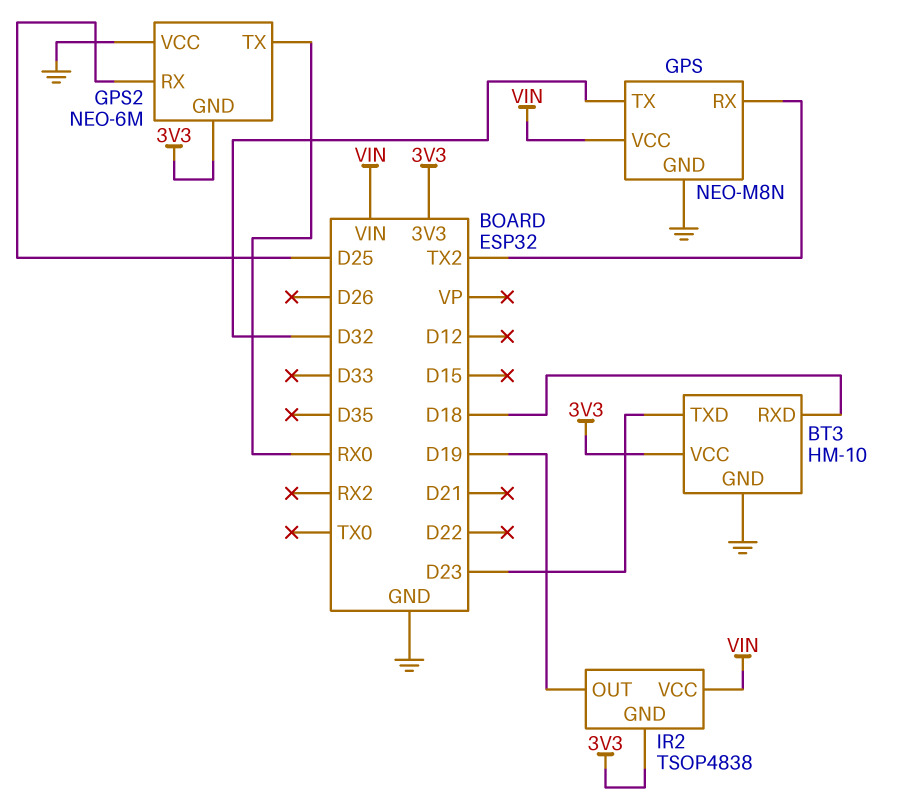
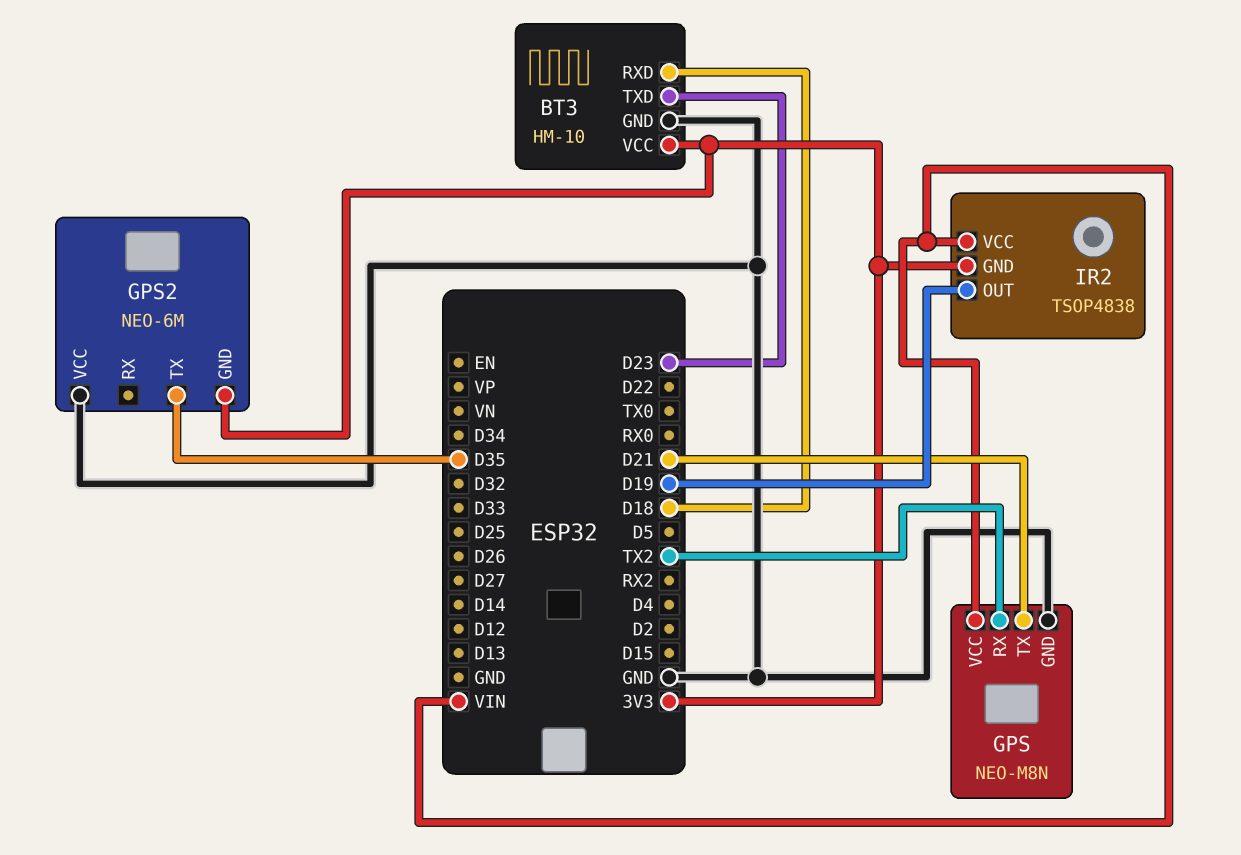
GPS pin TX: D32 -> D21
GPS2 pin RX: D25 -> none
GPS2 pin TX: RX0 -> D35

